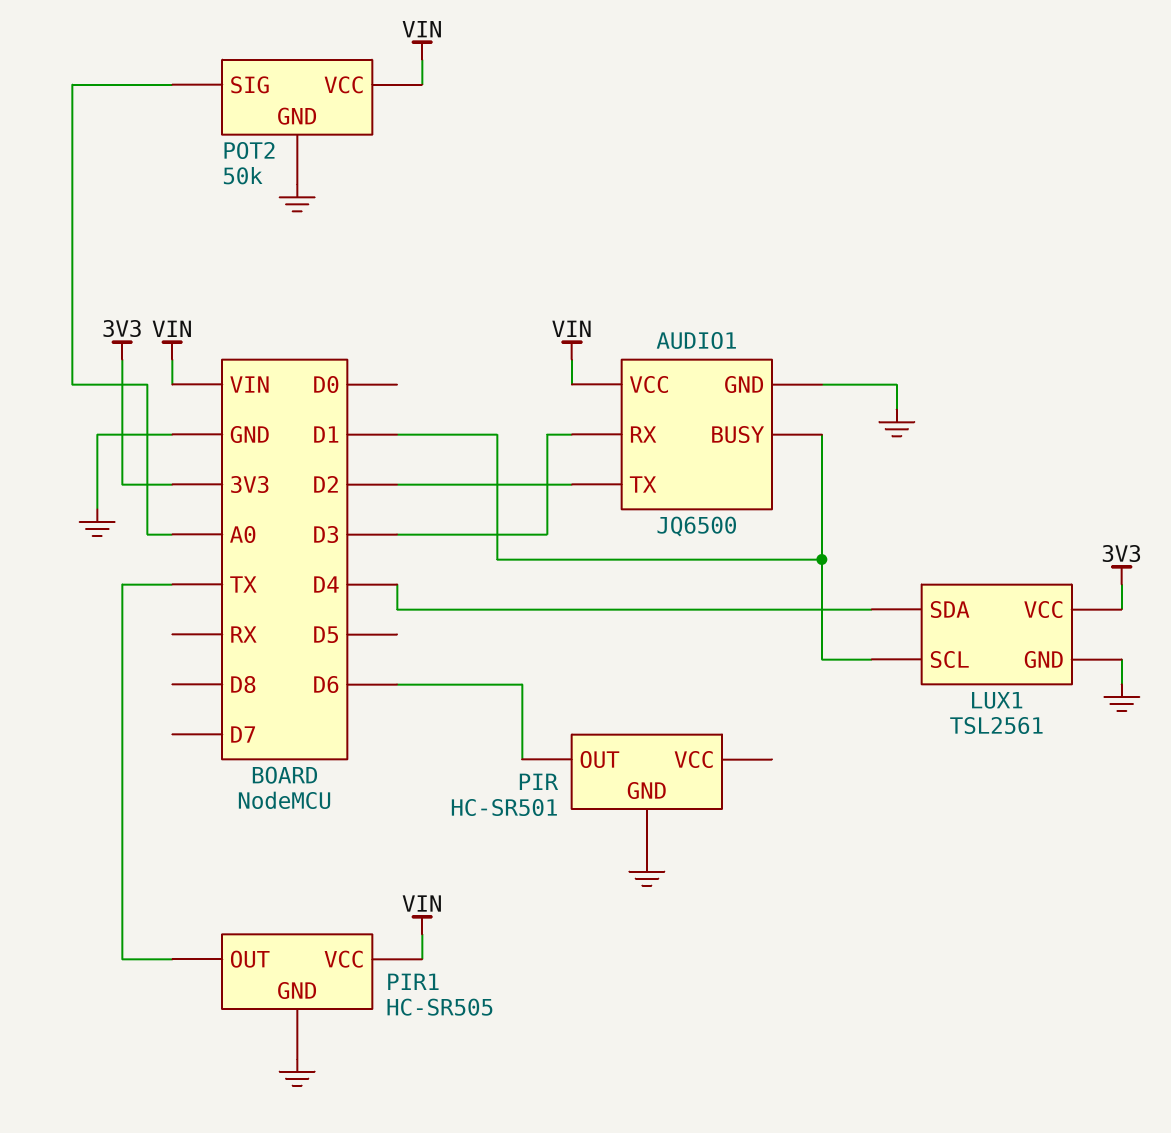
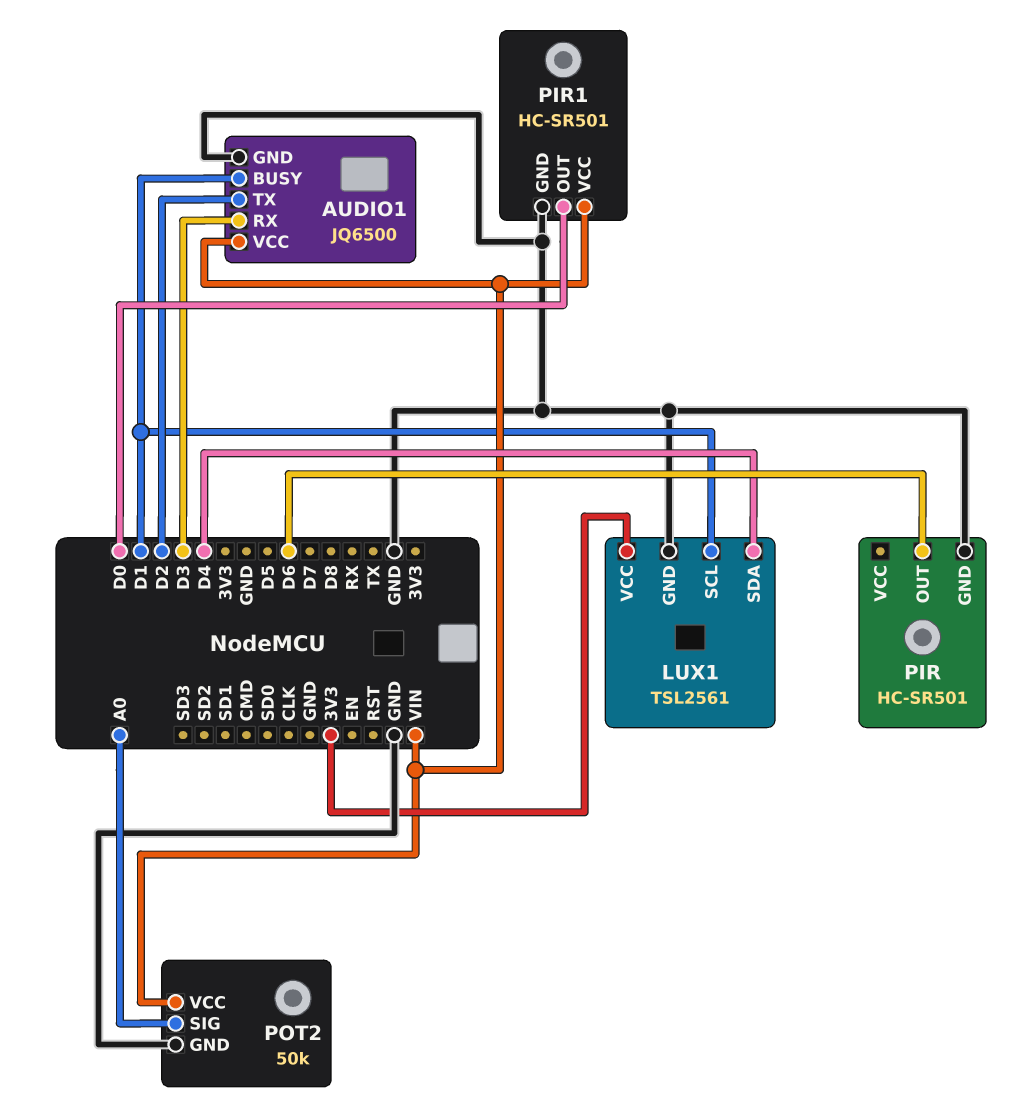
PIR1: HC-SR505 -> HC-SR501
PIR1 pin OUT: TX -> D0

